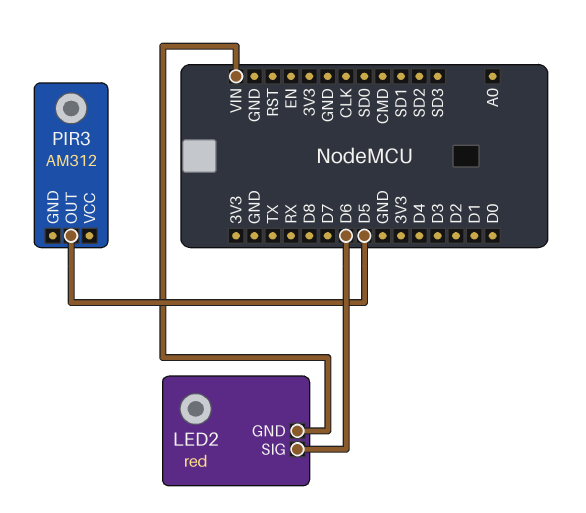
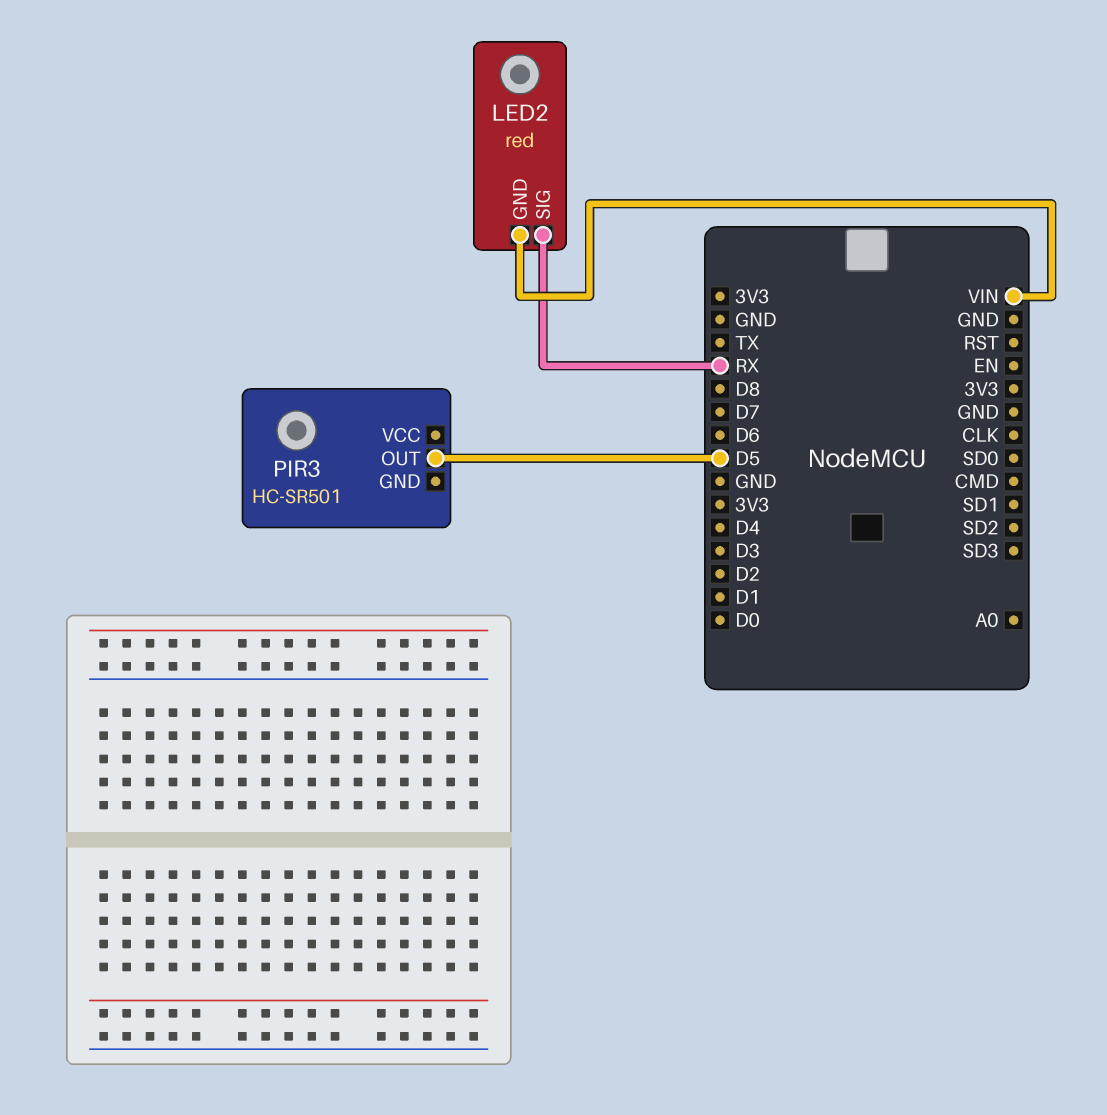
LED2 pin SIG: D6 -> RX
PIR3: AM312 -> HC-SR501

